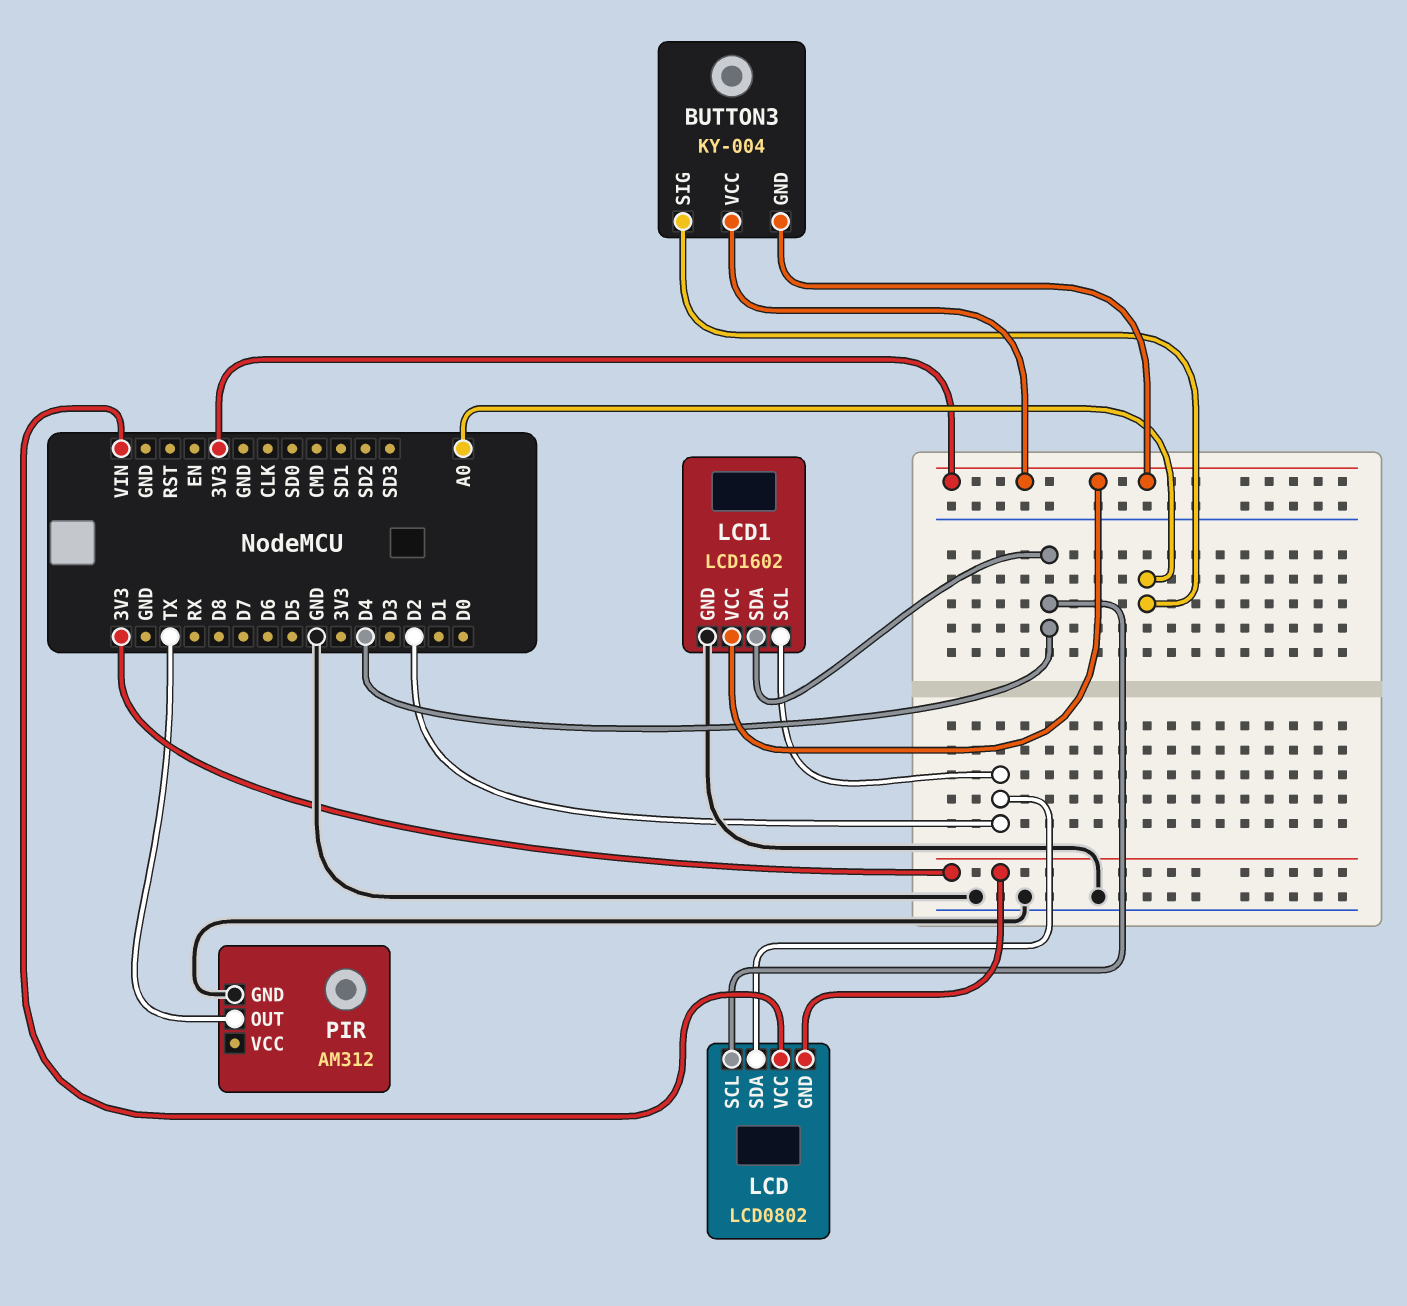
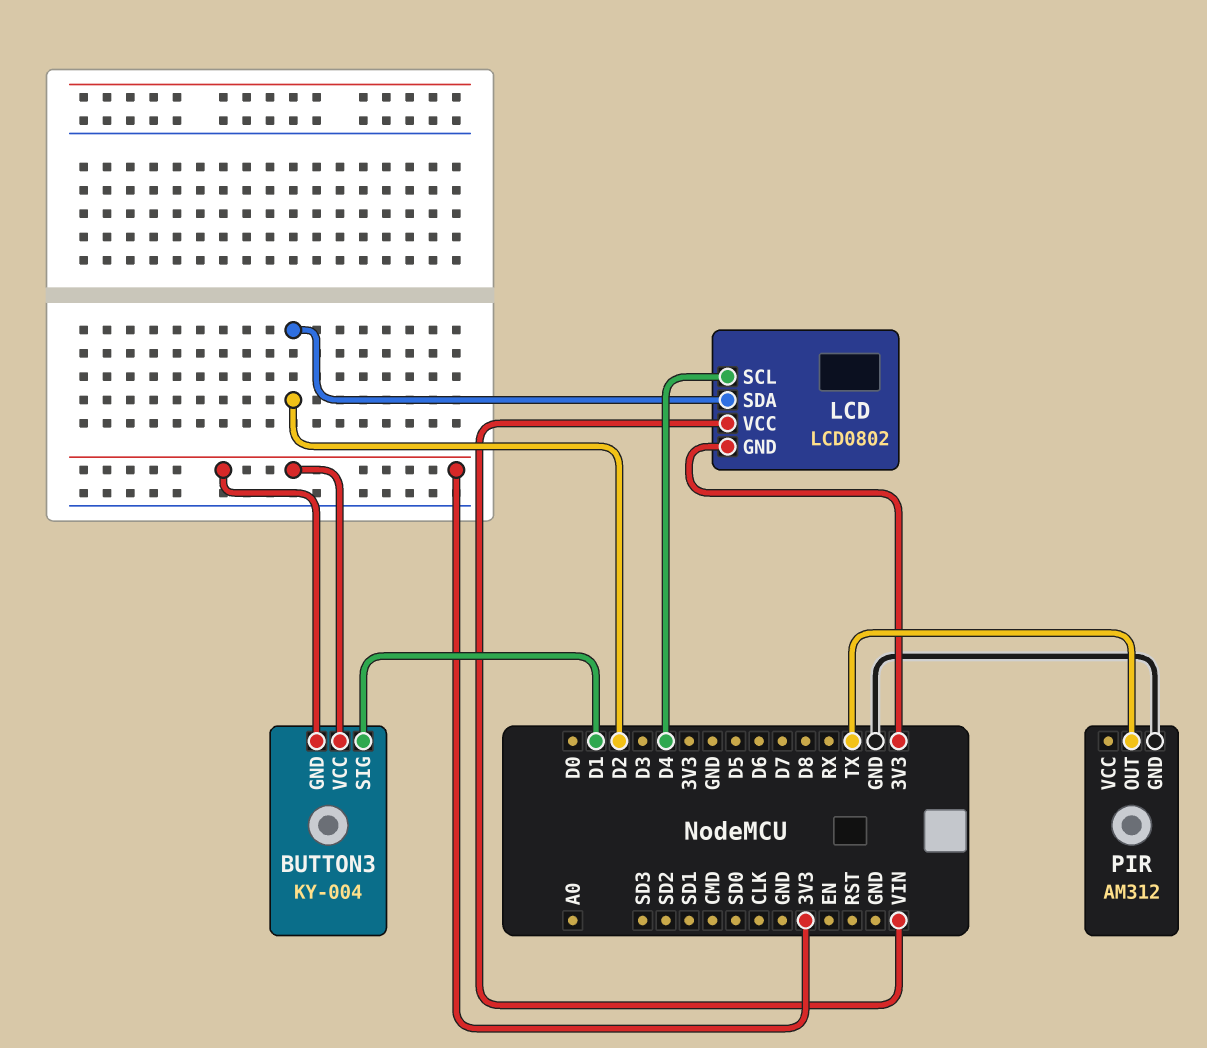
BUTTON3 pin SIG: A0 -> D1
LCD1: LCD1602 -> none
LCD1 pin GND: GND -> none
LCD1 pin SCL: D2 -> none
LCD1 pin SDA: D4 -> none
LCD1 pin VCC: 3V3 -> none

